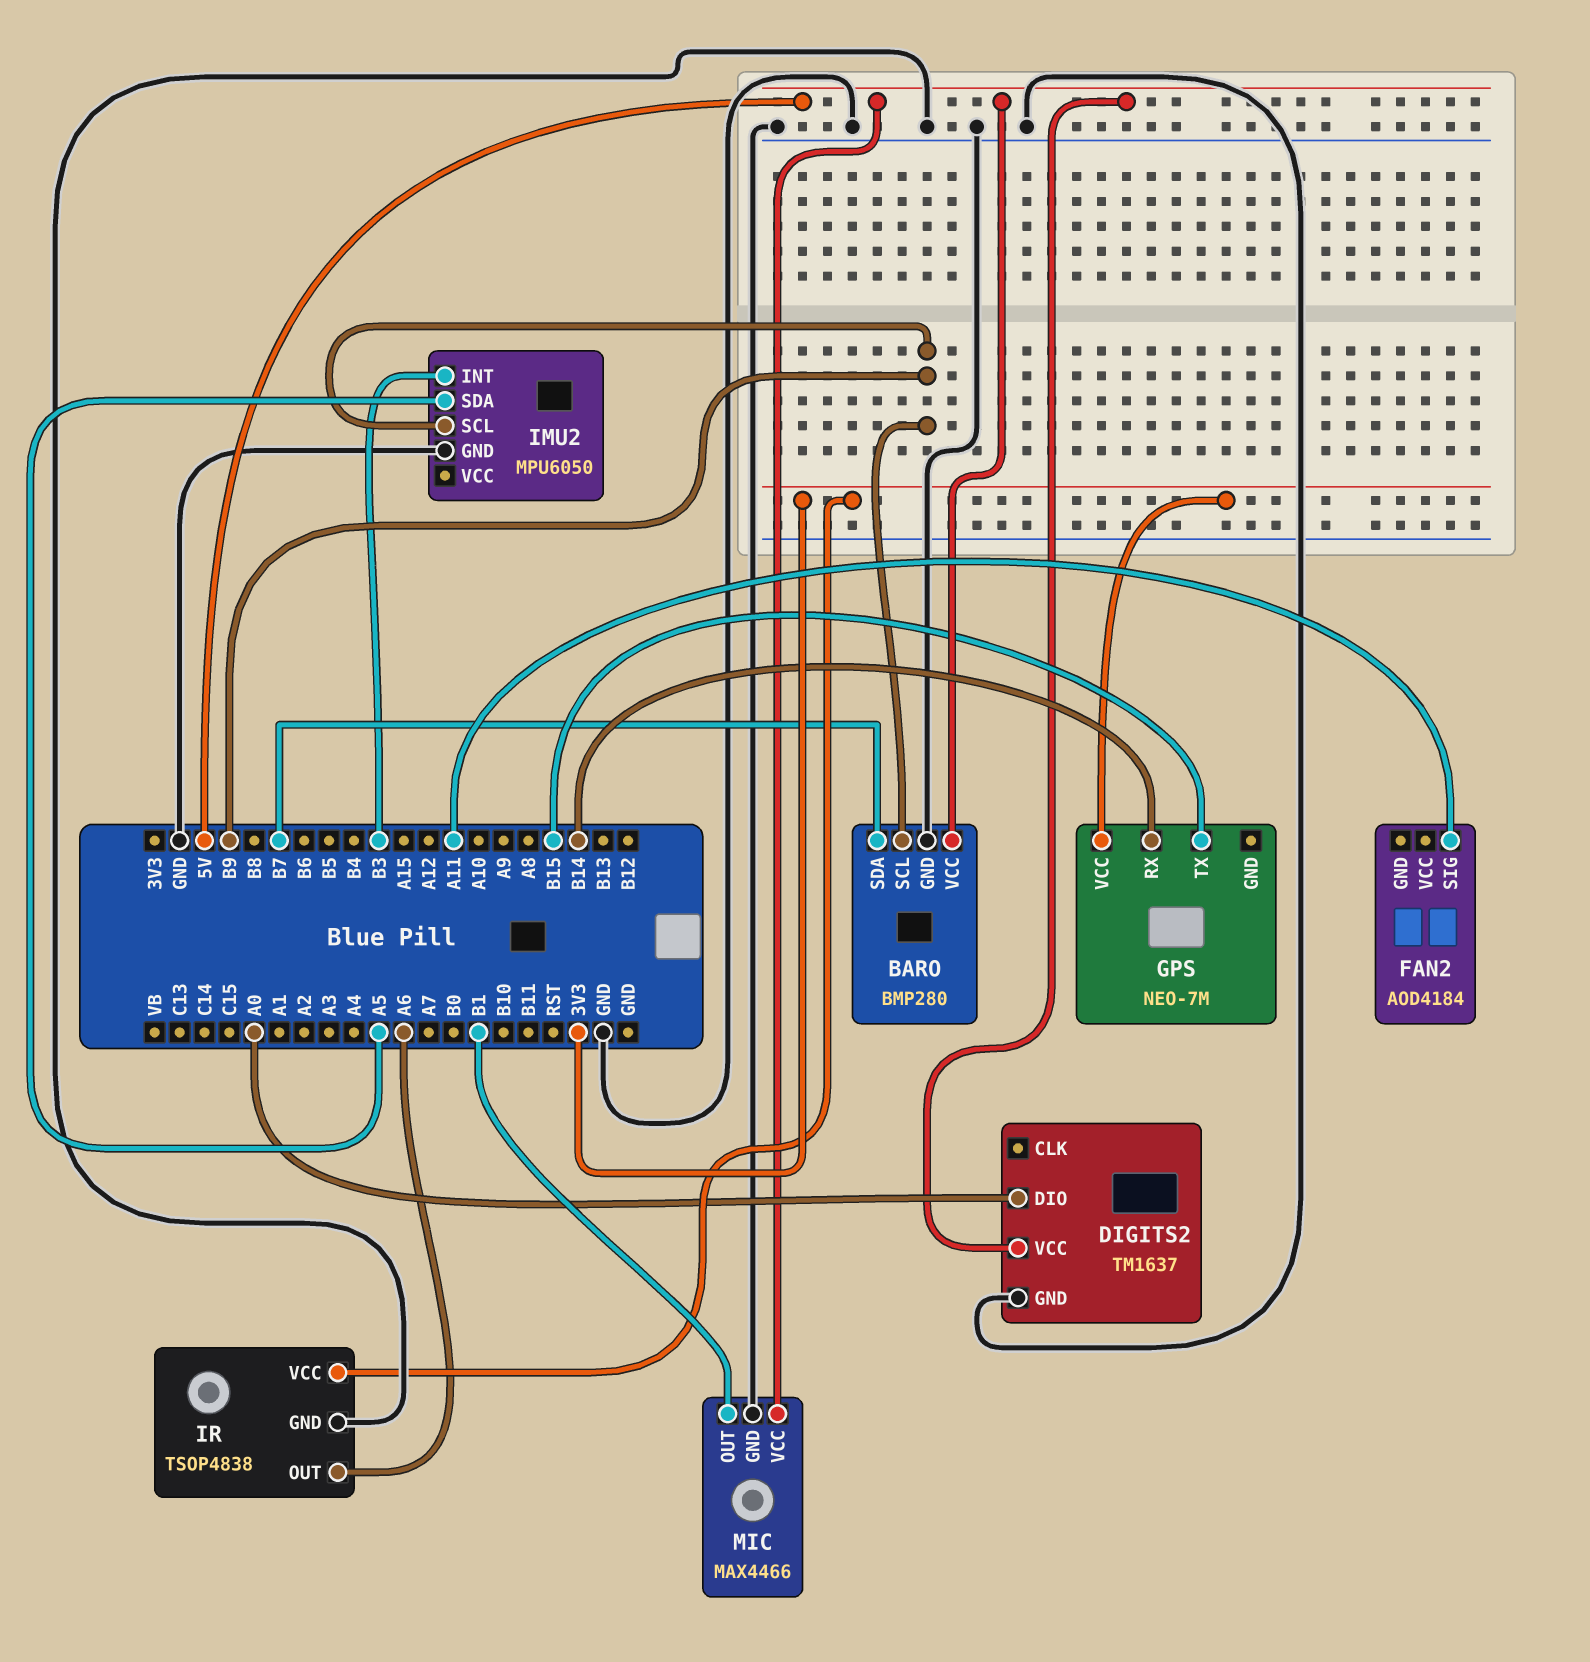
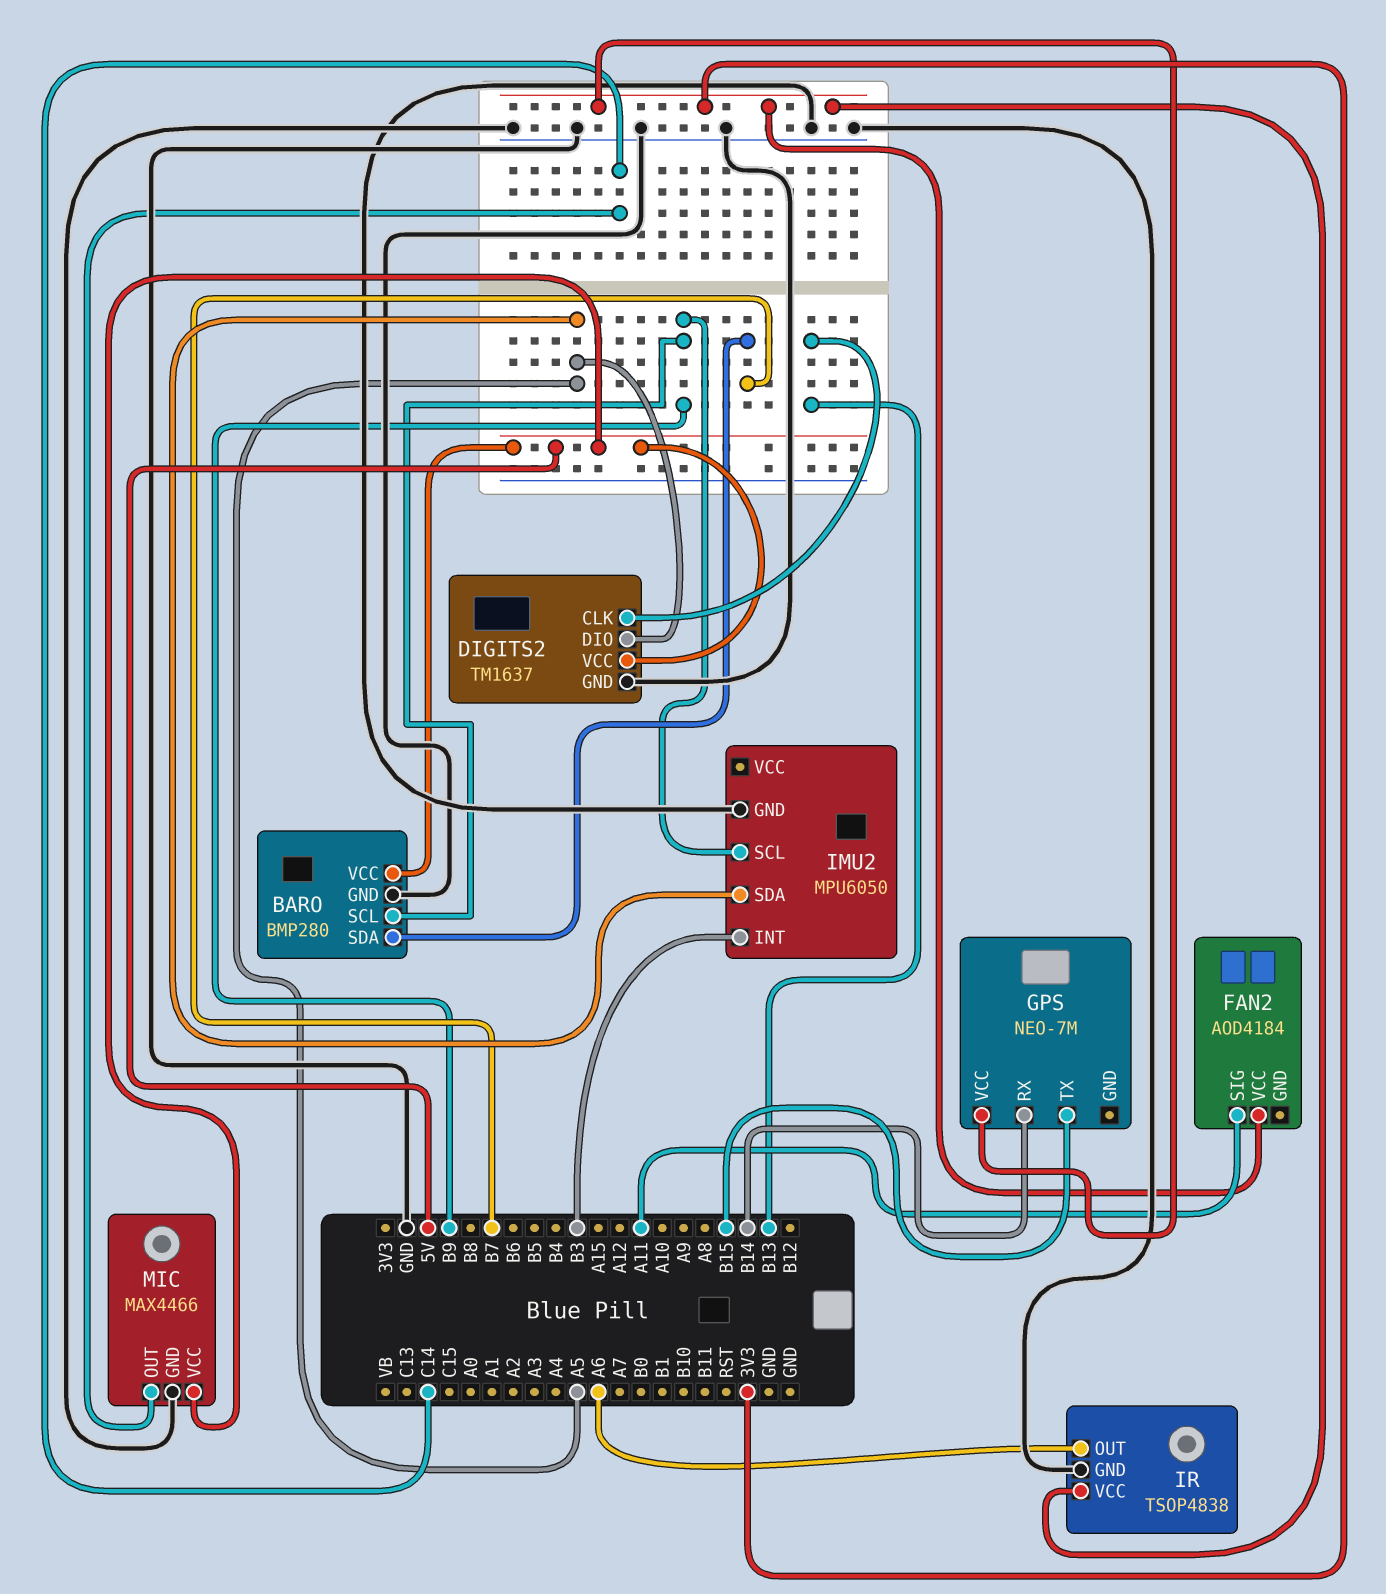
DIGITS2 pin CLK: none -> B13
DIGITS2 pin DIO: A0 -> A5
FAN2 pin VCC: none -> 3V3
MIC pin OUT: B1 -> C14

